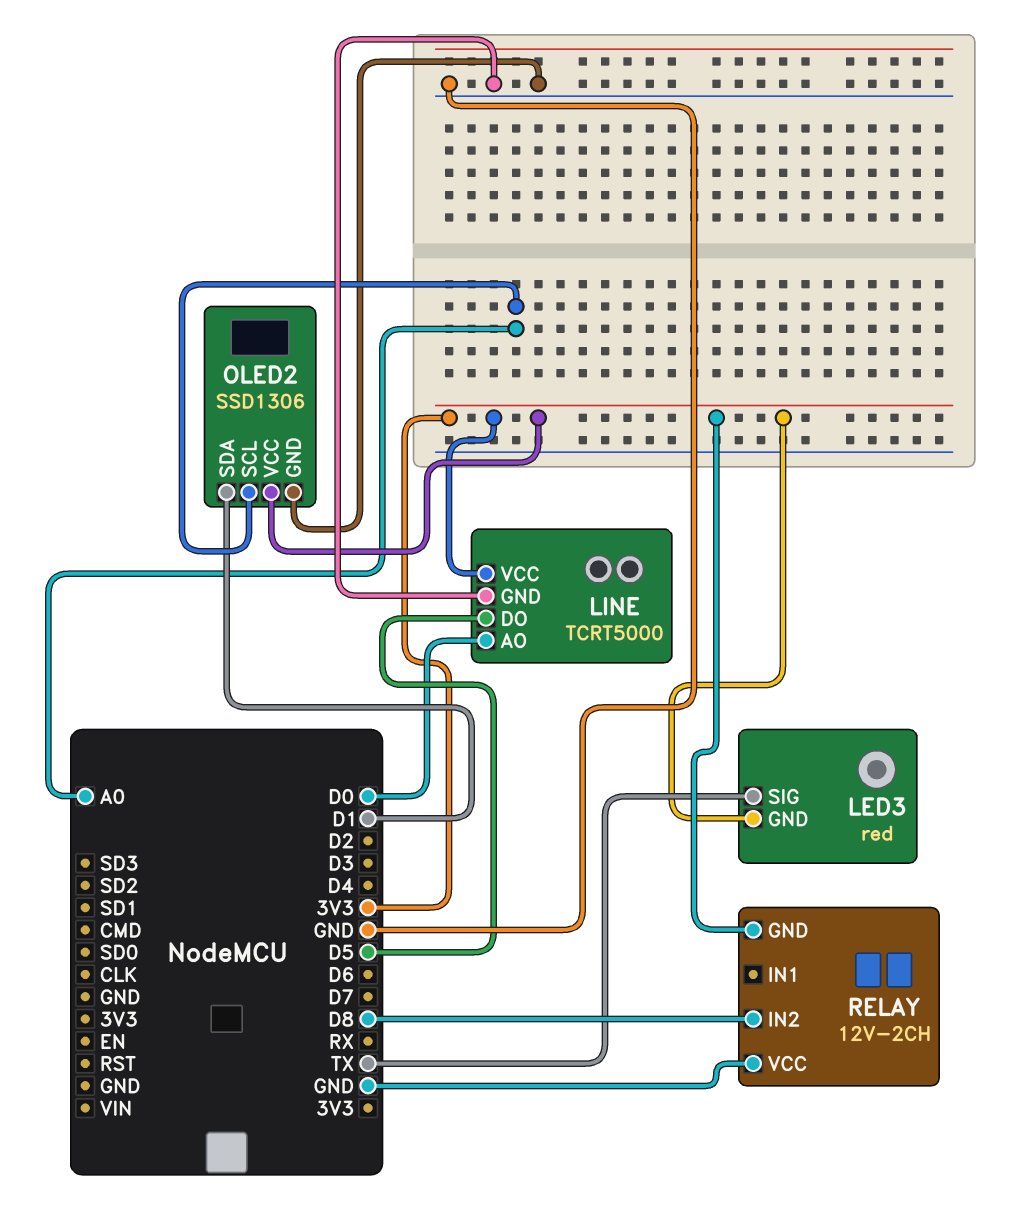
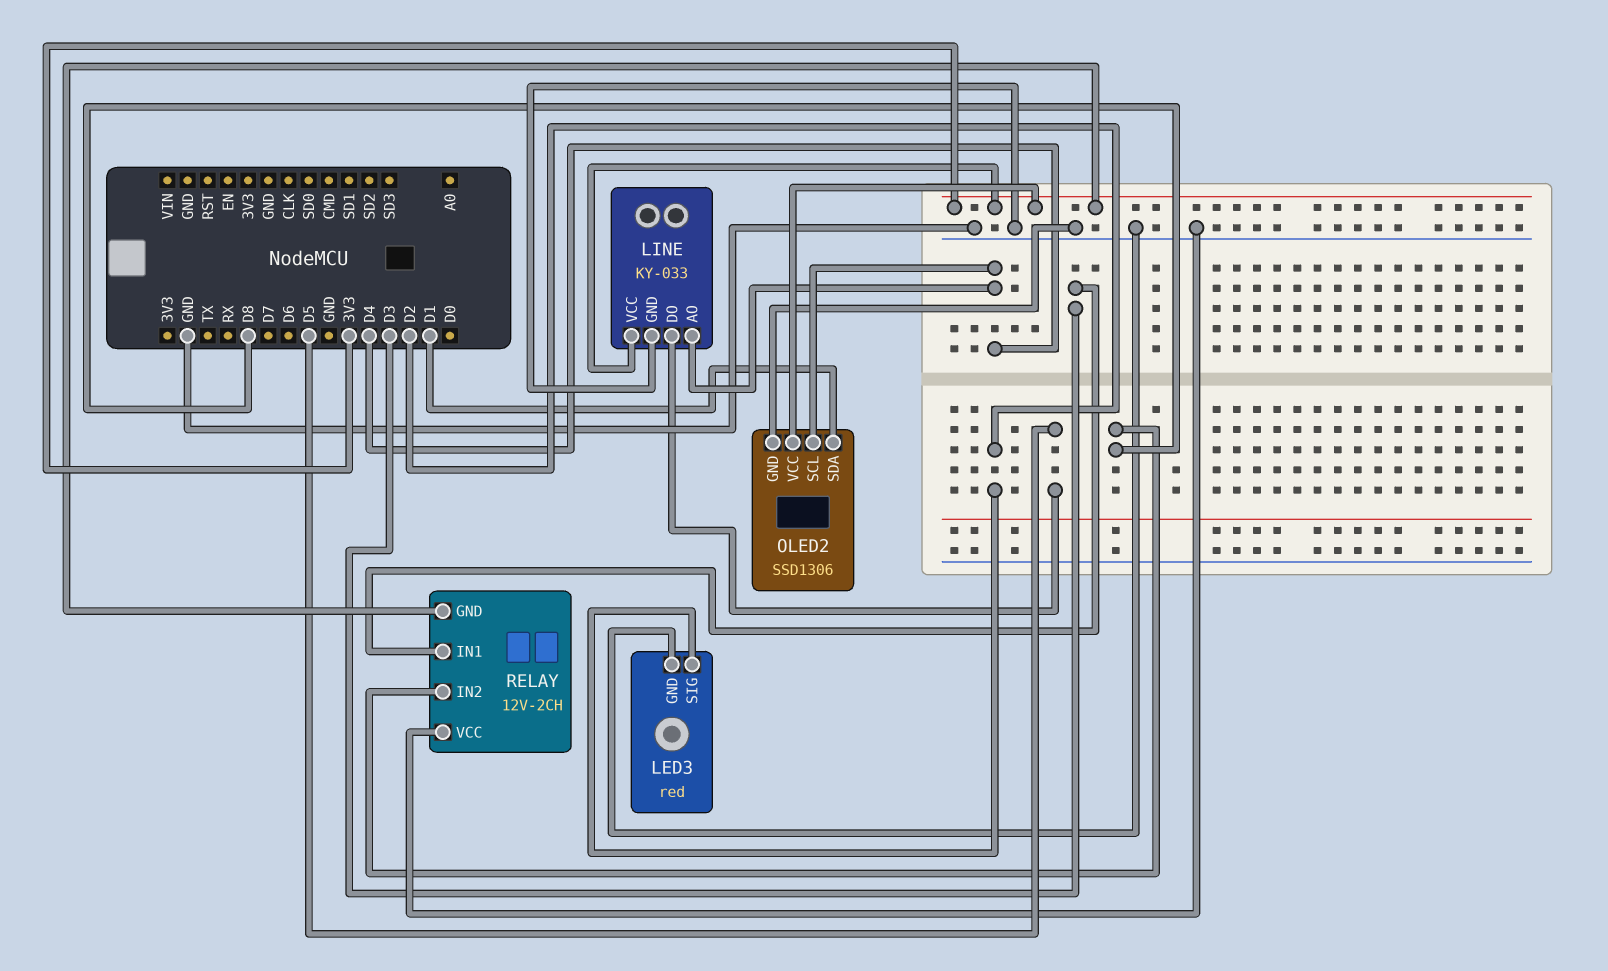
LED3 pin GND: 3V3 -> GND
LED3 pin SIG: TX -> D2
LINE: TCRT5000 -> KY-033
LINE pin AO: D0 -> D4
OLED2 pin SCL: A0 -> D4
RELAY pin IN1: none -> D3

